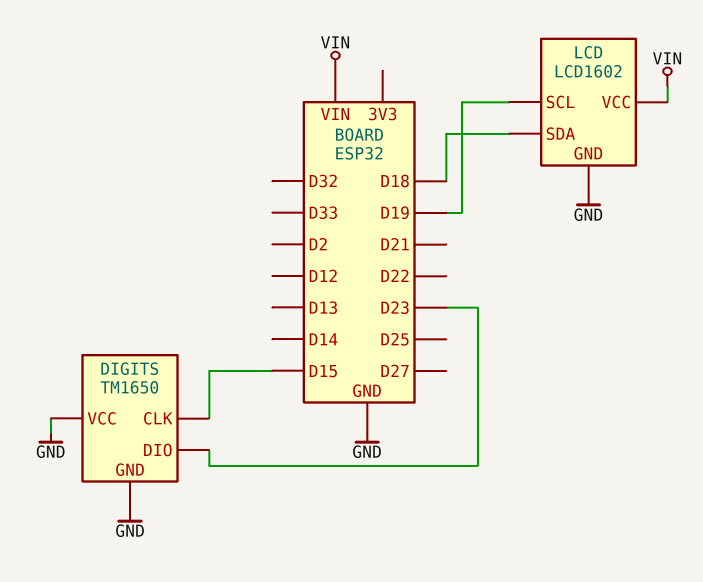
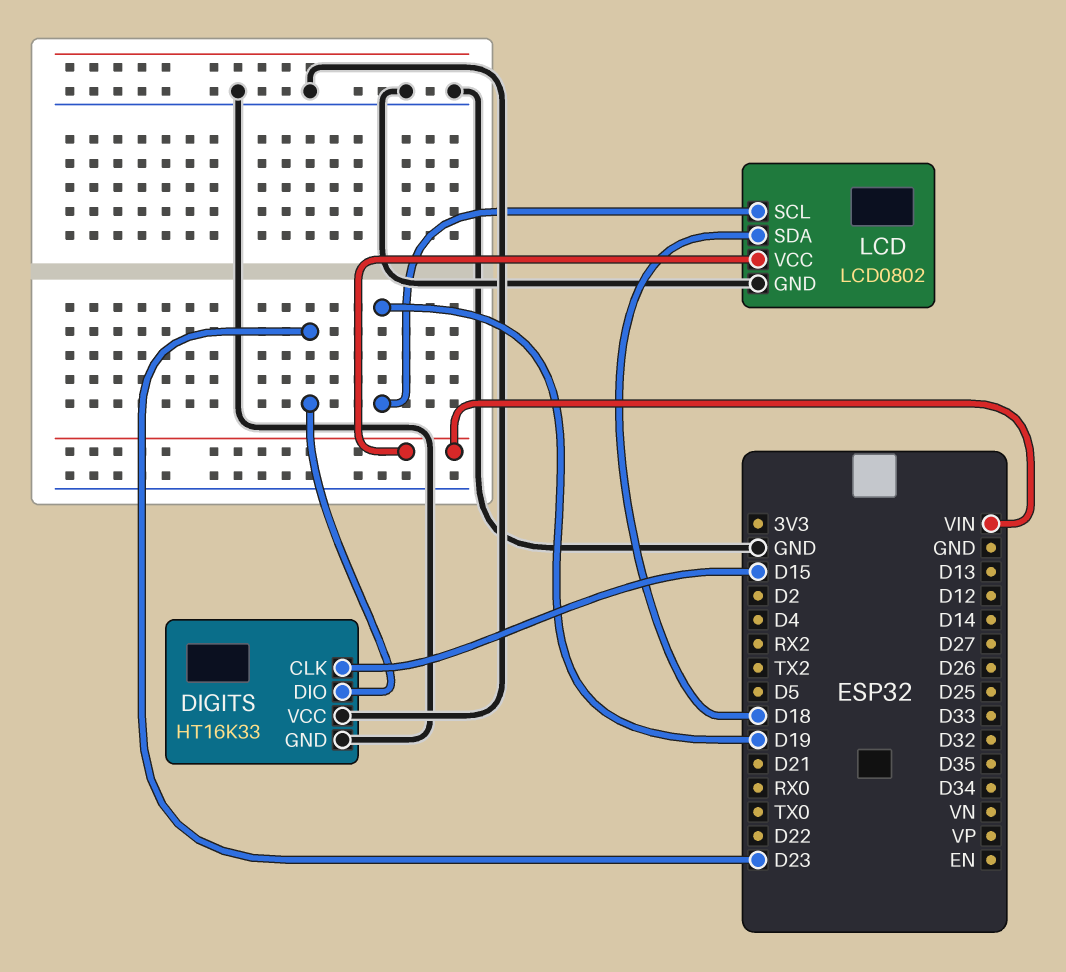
DIGITS: TM1650 -> HT16K33
LCD: LCD1602 -> LCD0802

